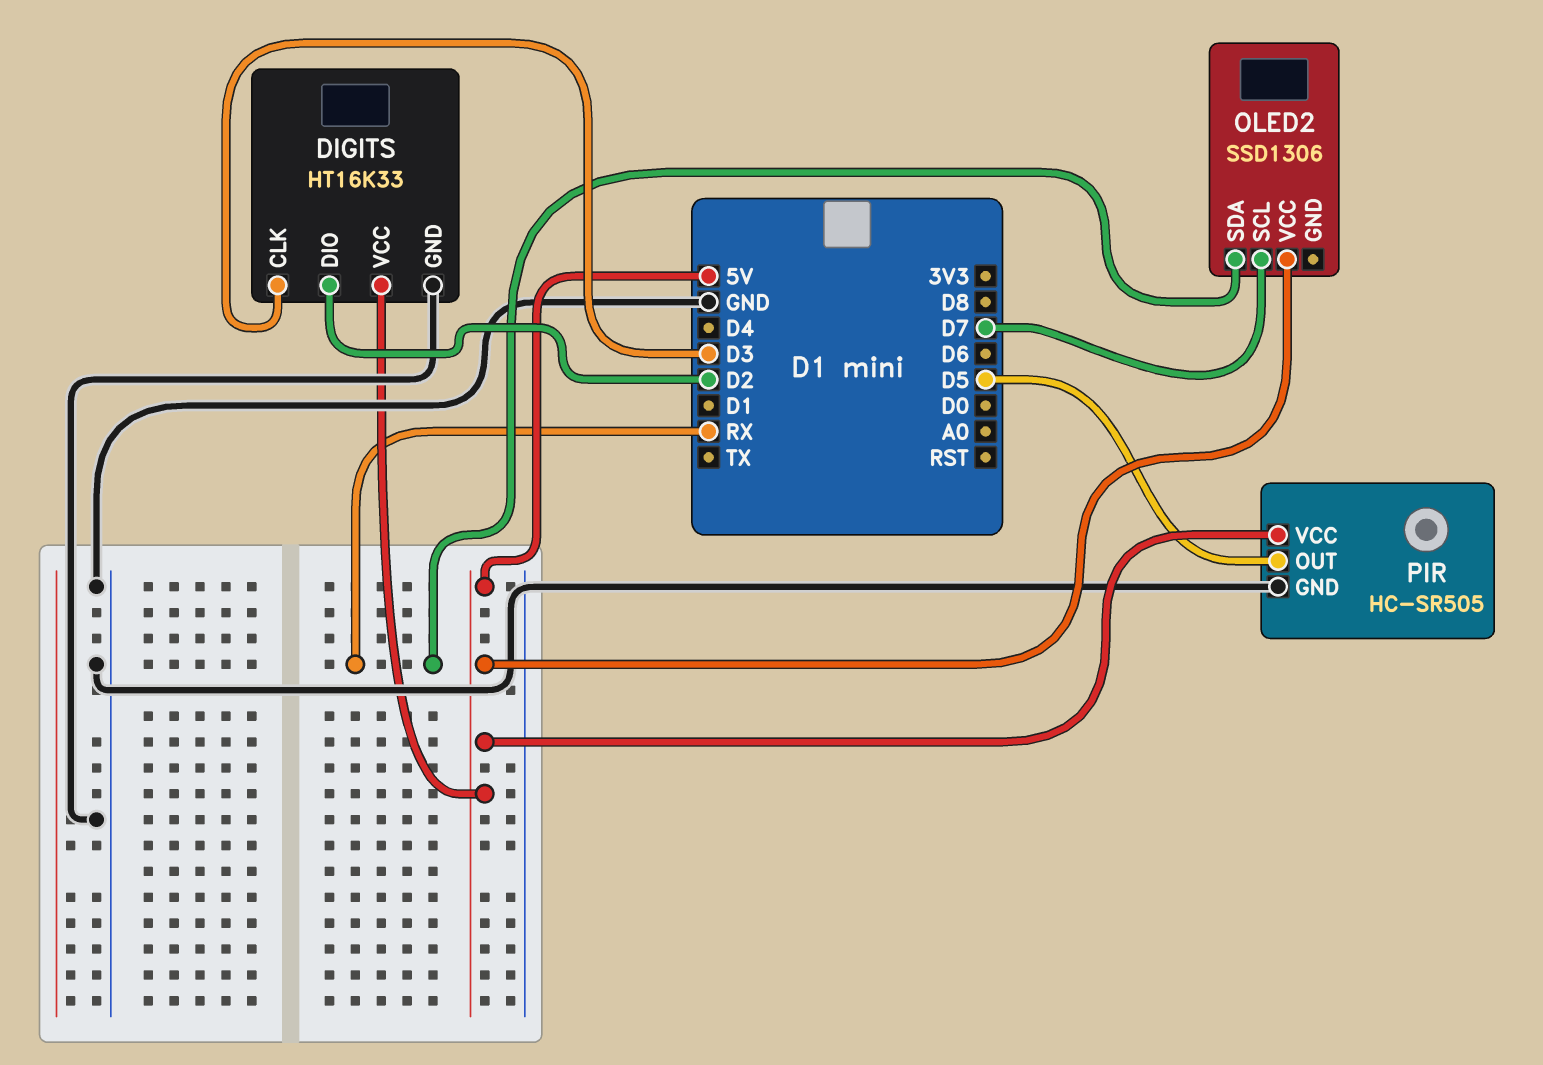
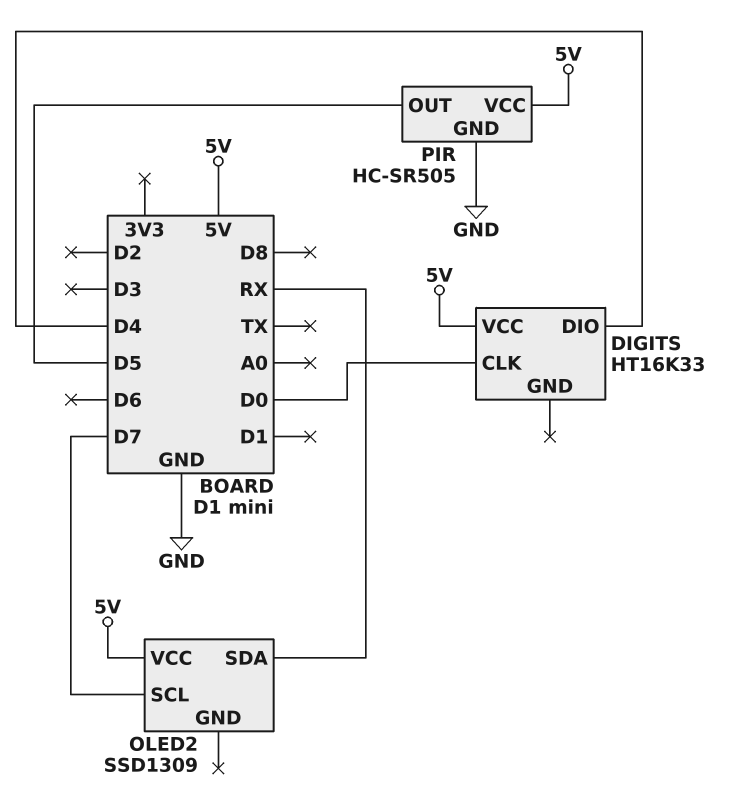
DIGITS pin CLK: D3 -> D0
DIGITS pin DIO: D2 -> D4
DIGITS pin GND: GND -> none
OLED2: SSD1306 -> SSD1309

